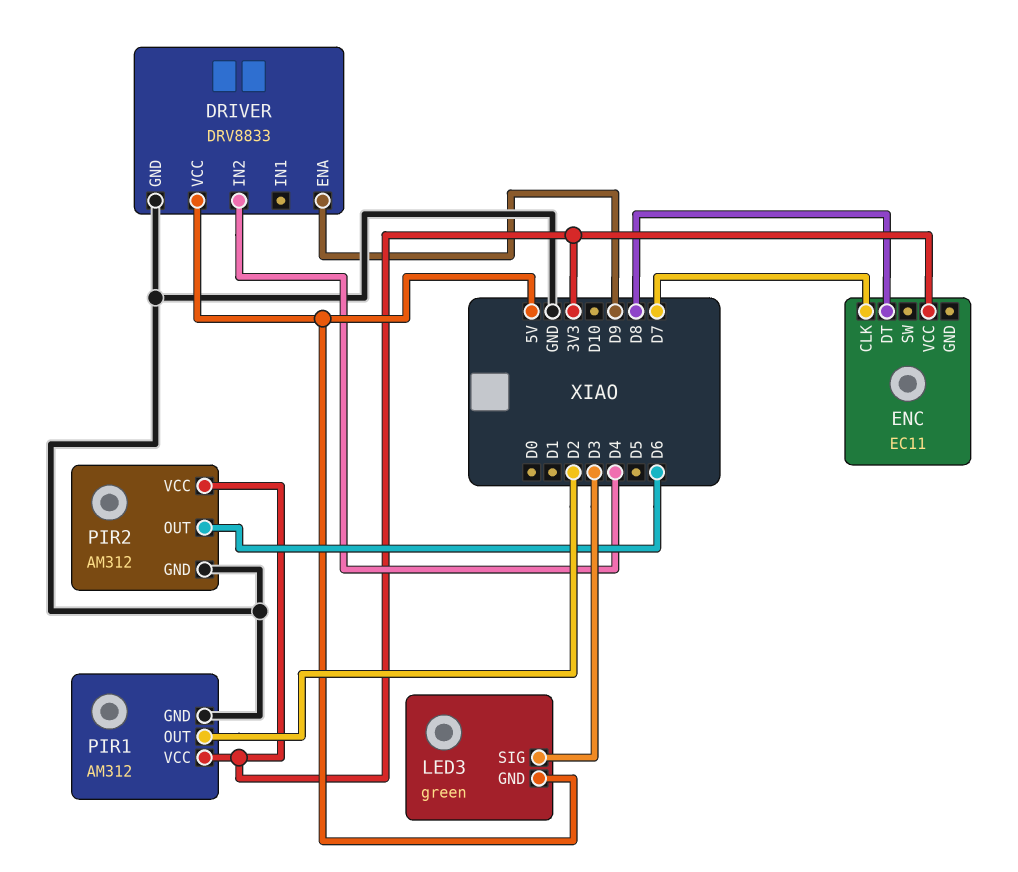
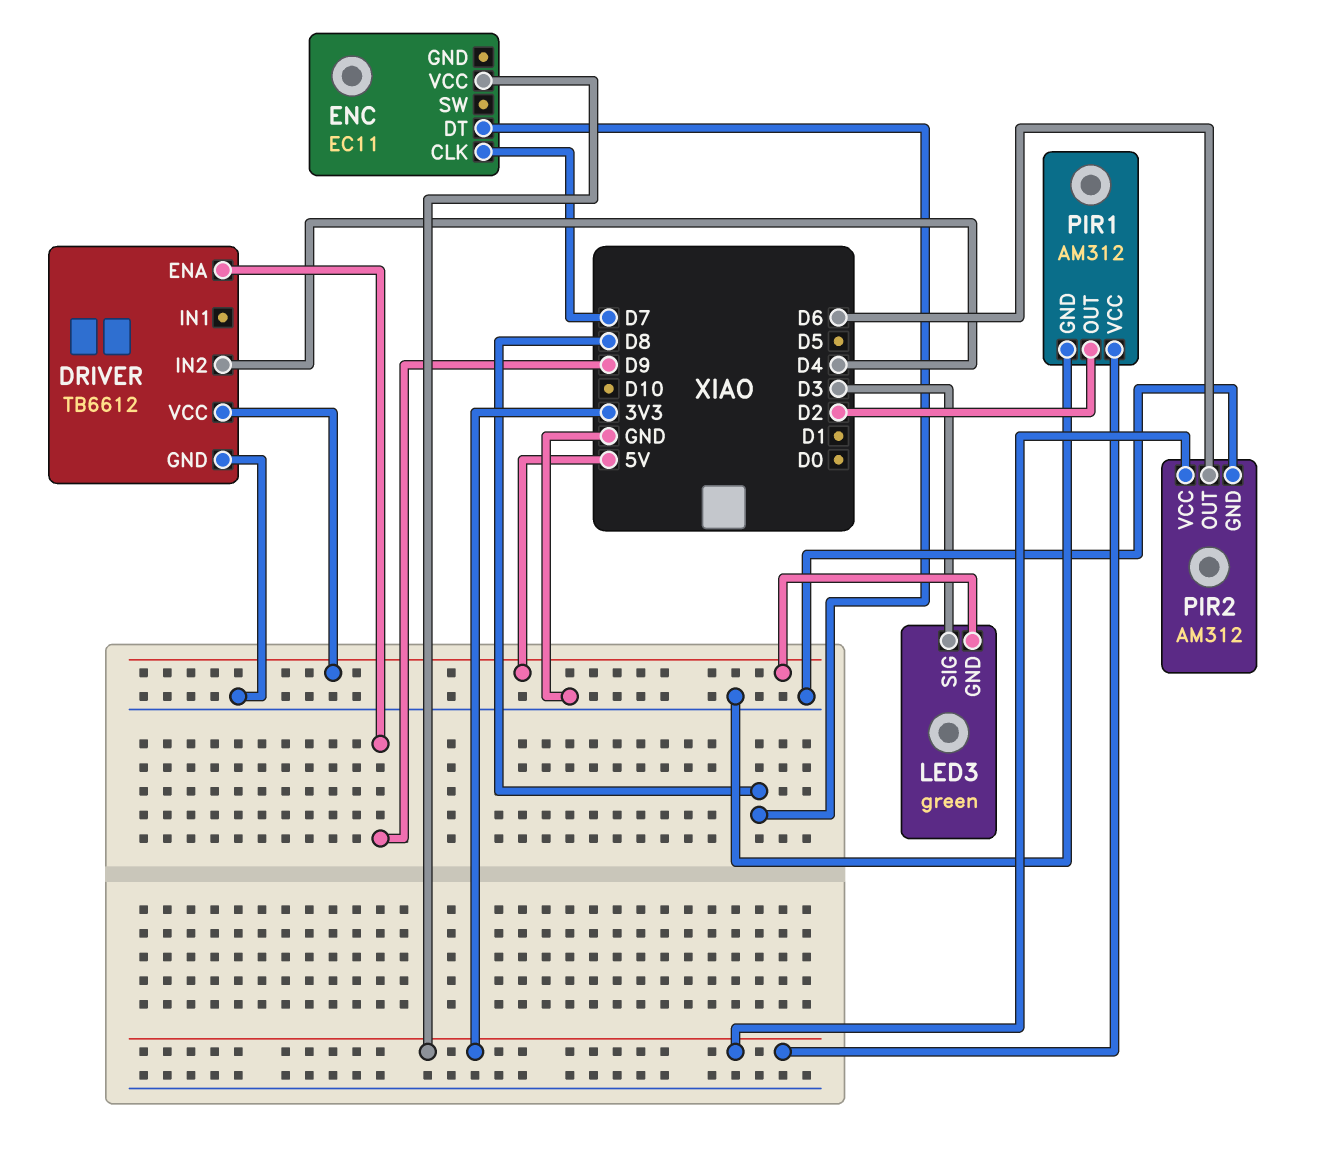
DRIVER: DRV8833 -> TB6612

